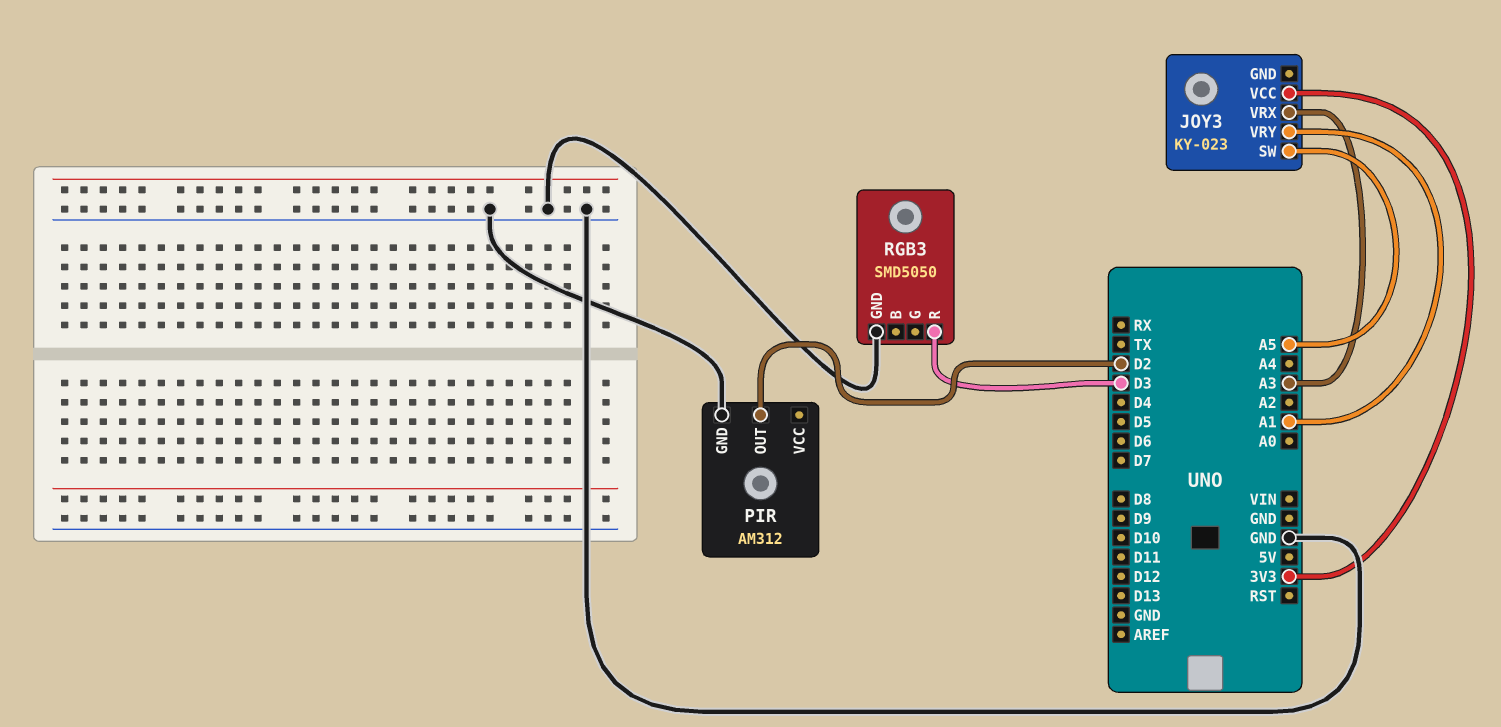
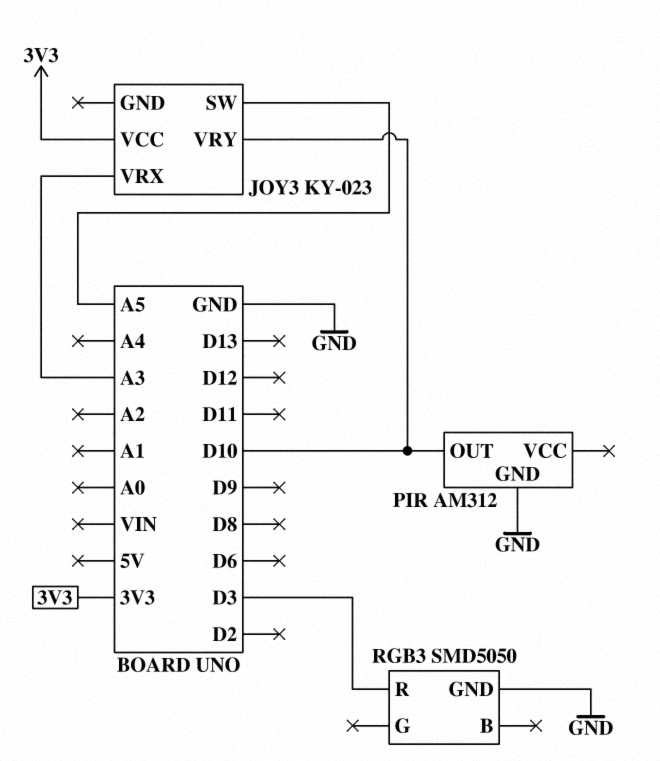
JOY3 pin VRY: A1 -> D10
PIR pin OUT: D2 -> D10

